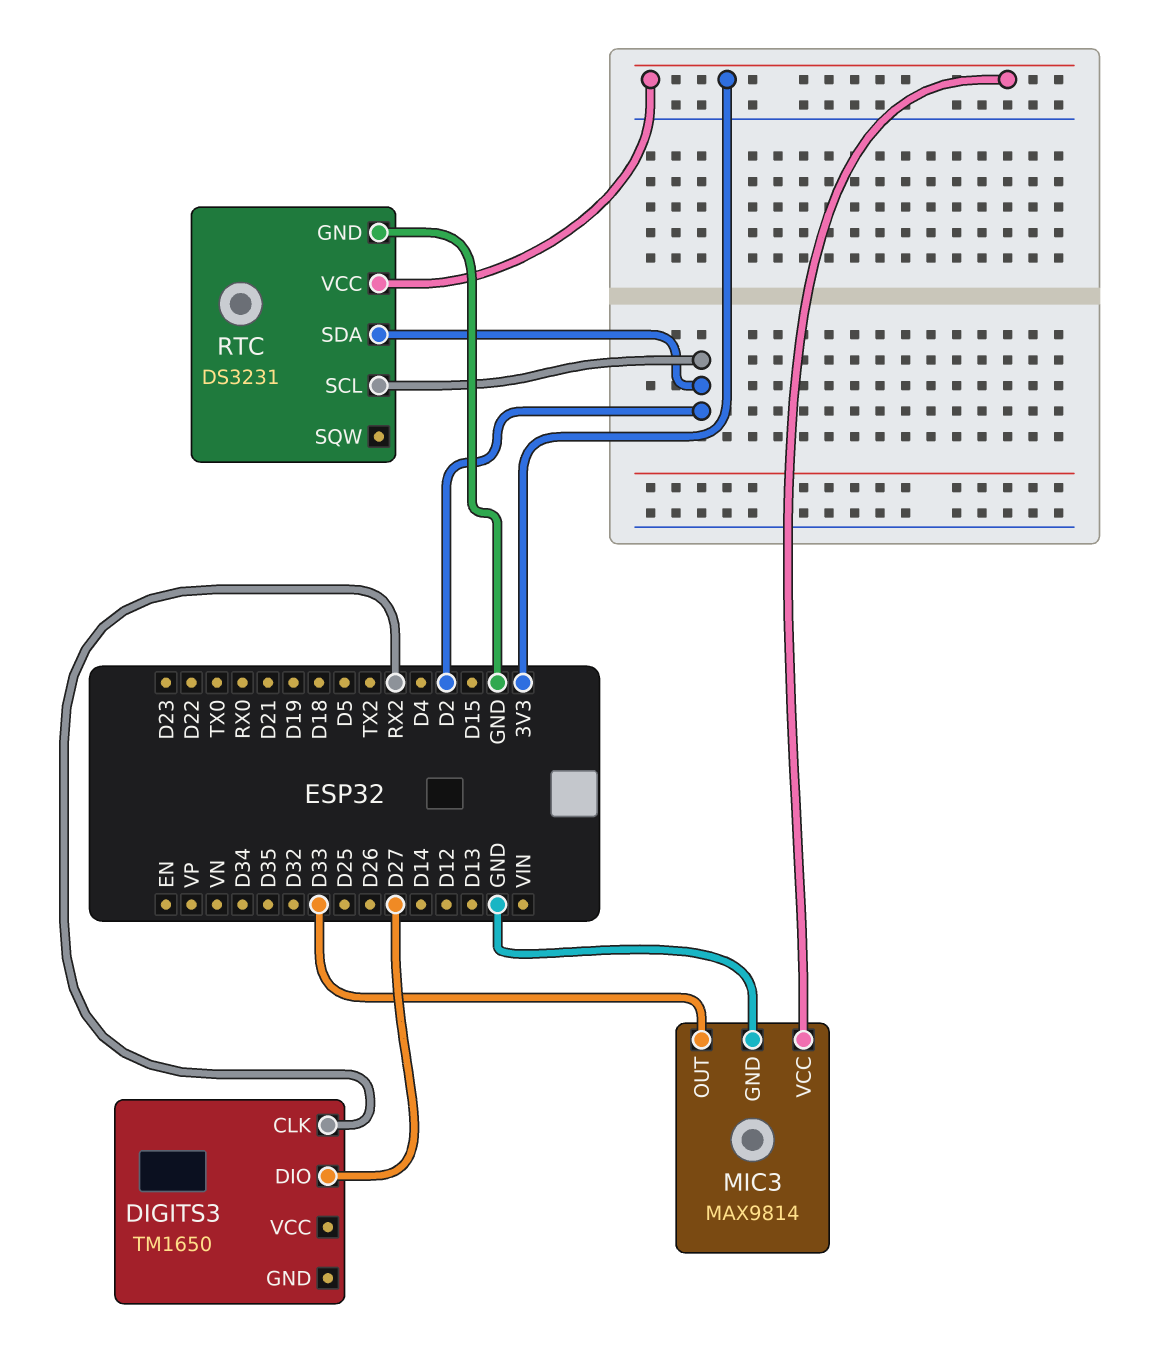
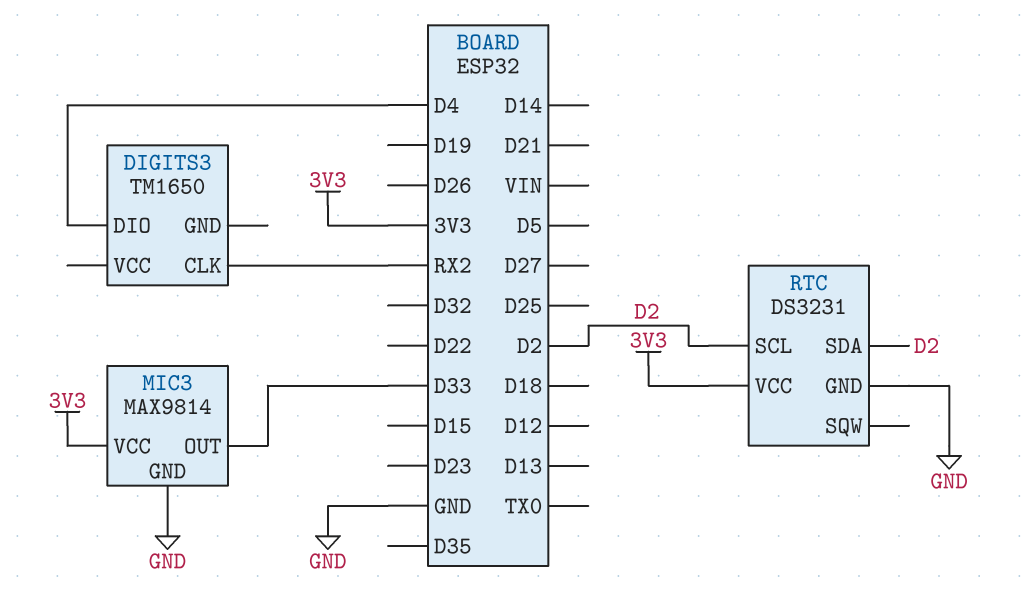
DIGITS3 pin DIO: D27 -> D4

